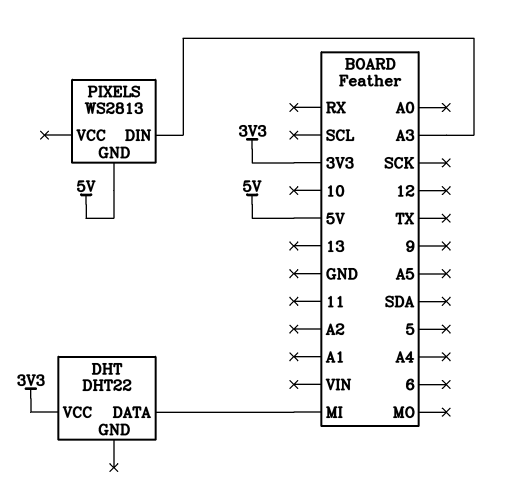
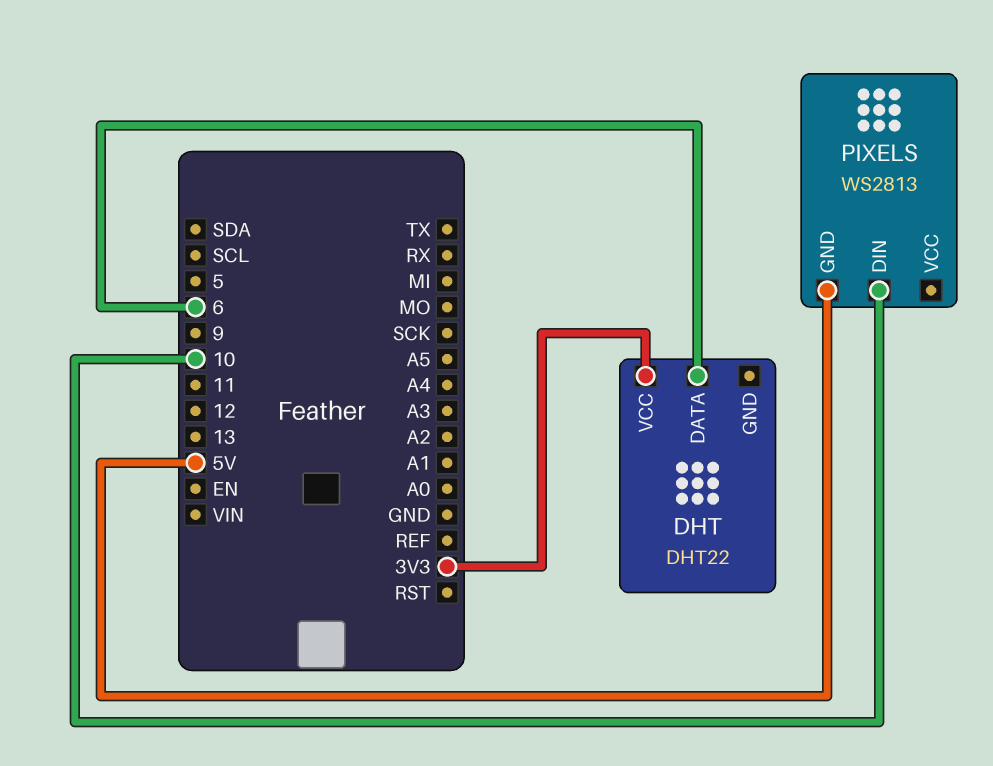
DHT pin DATA: MI -> 6
PIXELS pin DIN: A3 -> 10

